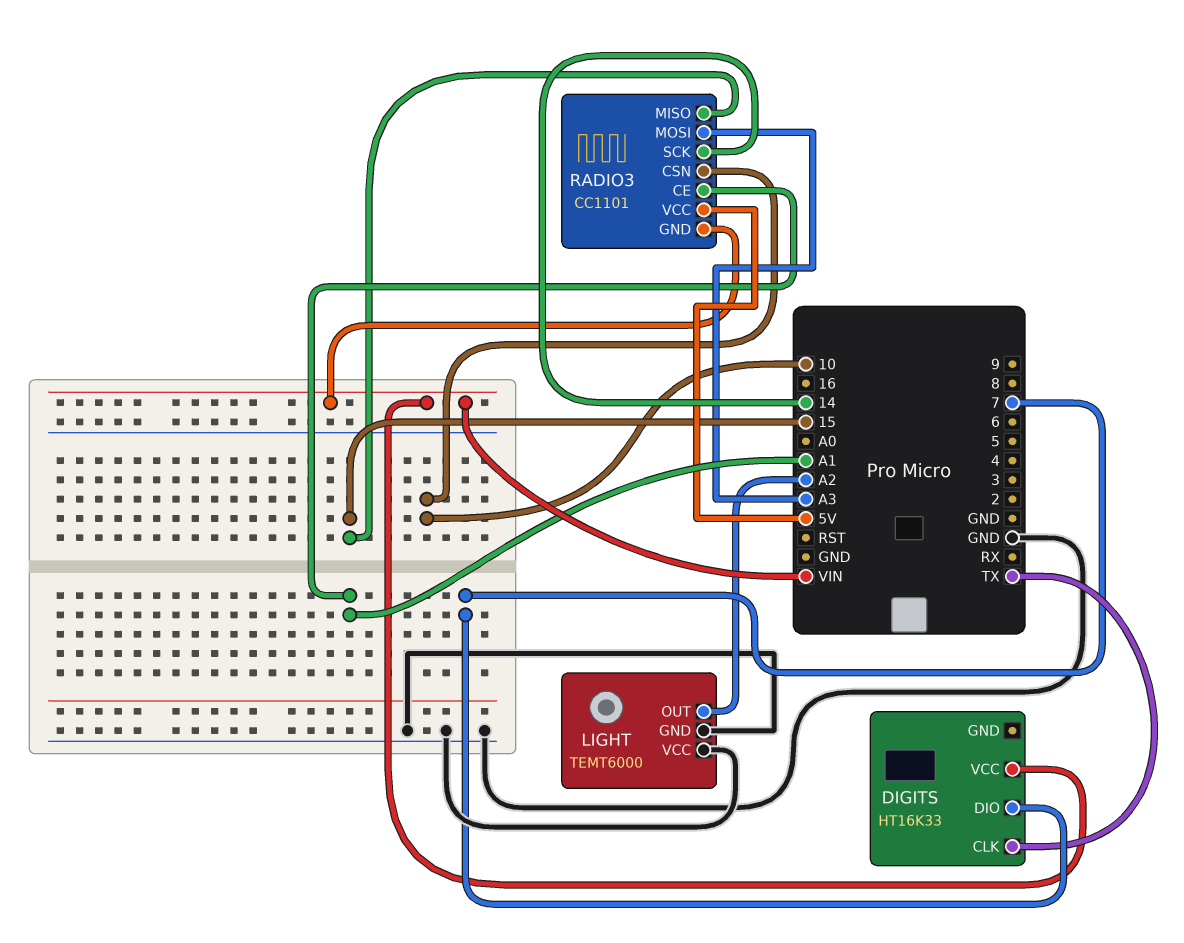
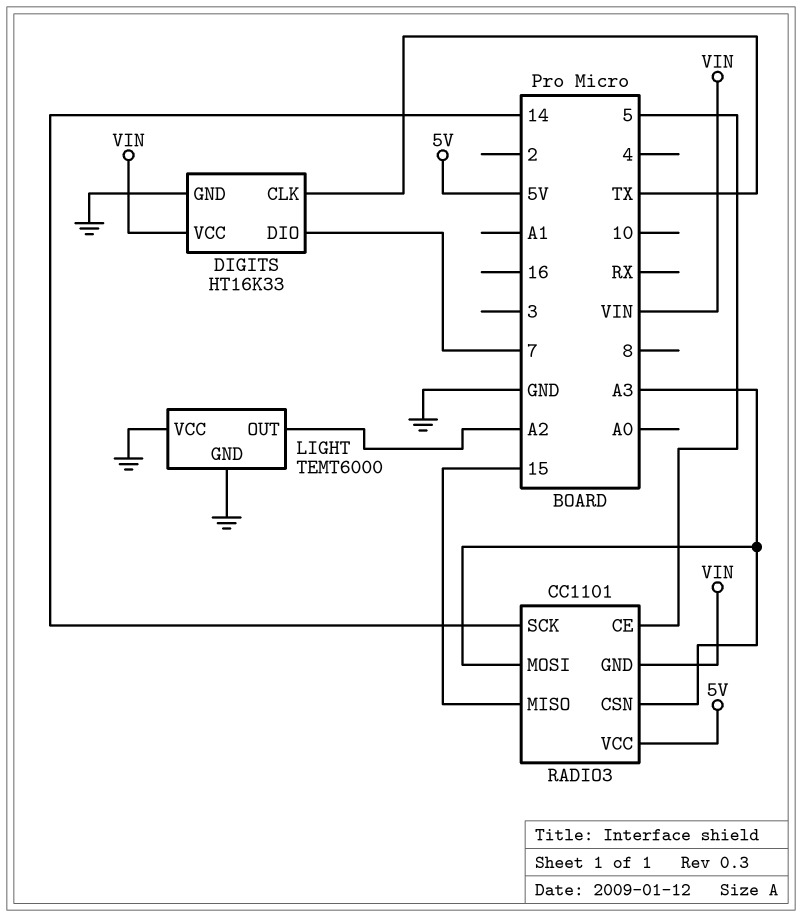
DIGITS pin GND: none -> GND
RADIO3 pin CE: A1 -> 5
RADIO3 pin CSN: 10 -> A3

